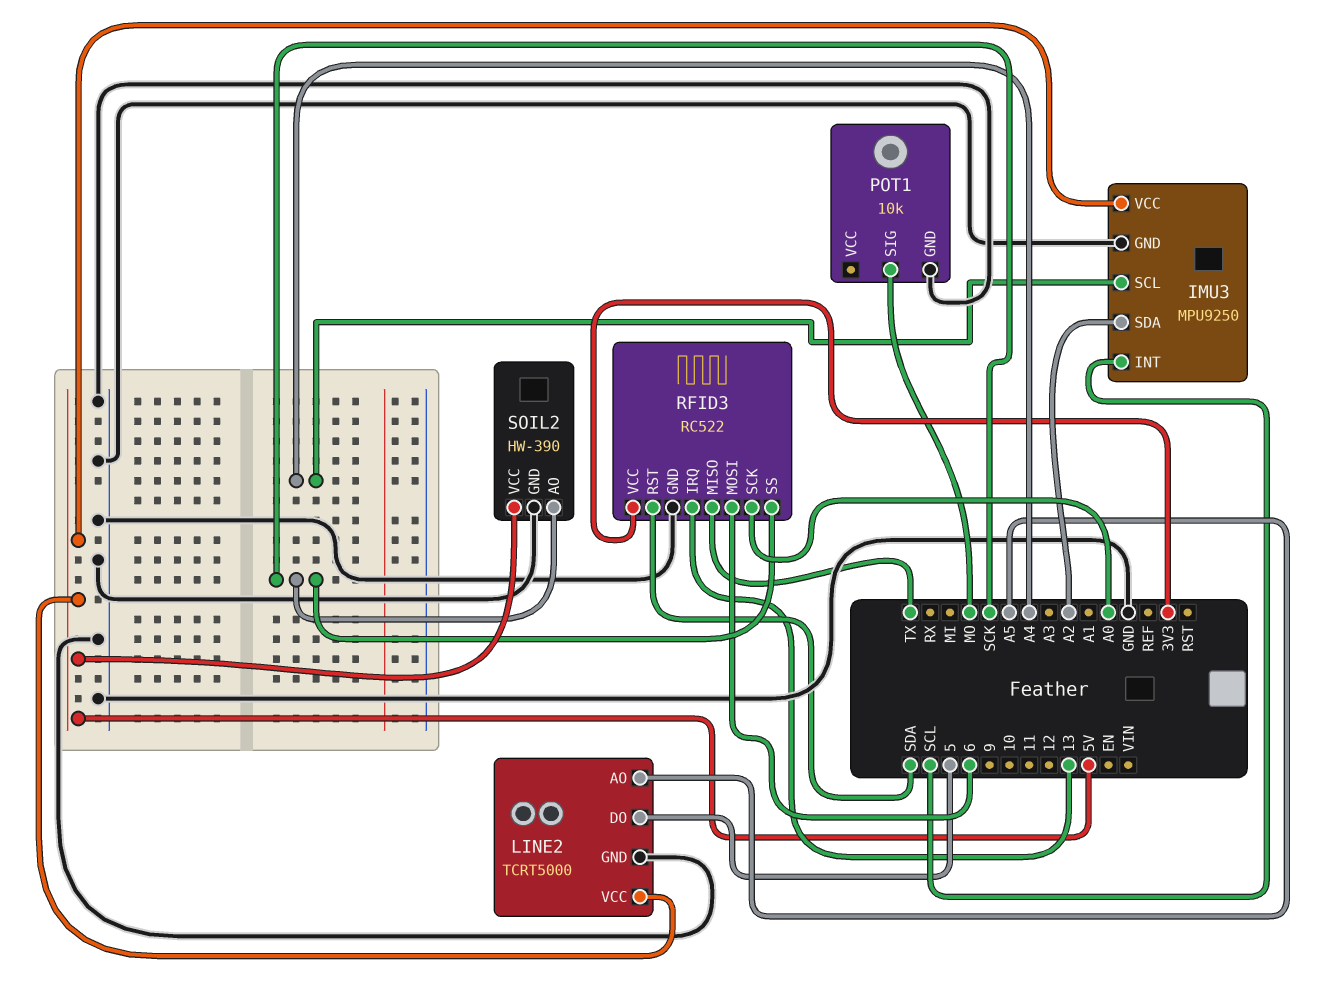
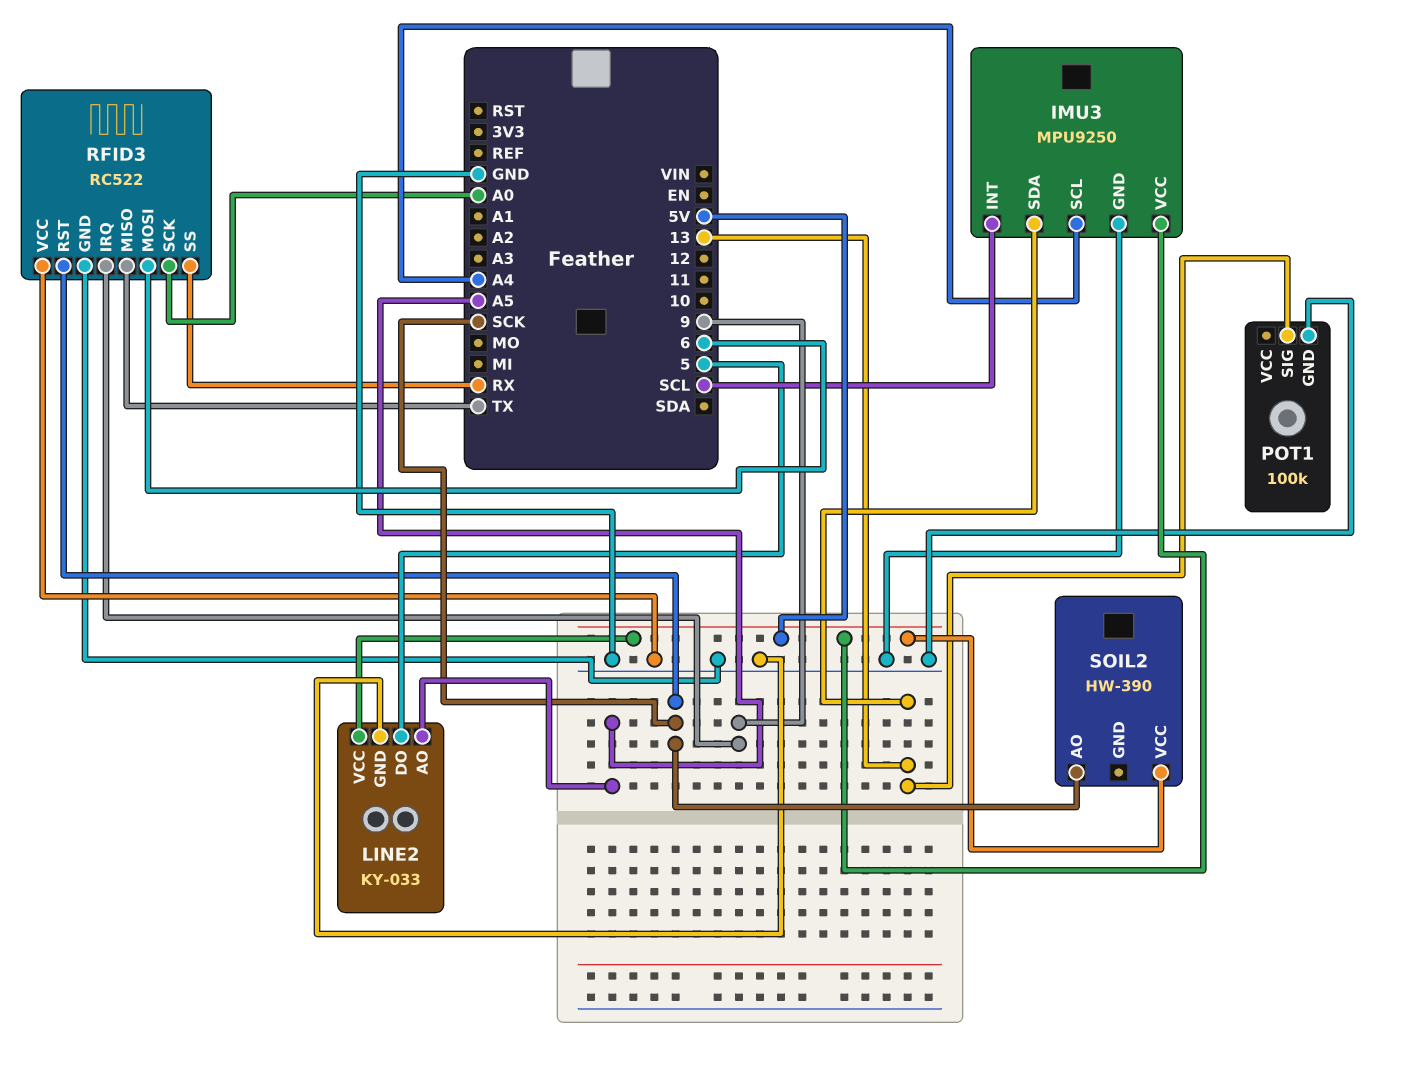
IMU3 pin SDA: A2 -> 13
LINE2: TCRT5000 -> KY-033
POT1: 10k -> 100k
POT1 pin SIG: MO -> 13
RFID3 pin IRQ: 13 -> 9
RFID3 pin RST: SDA -> SCK
RFID3 pin SS: SCK -> RX
RFID3 pin VCC: 3V3 -> GND
SOIL2 pin GND: GND -> none

